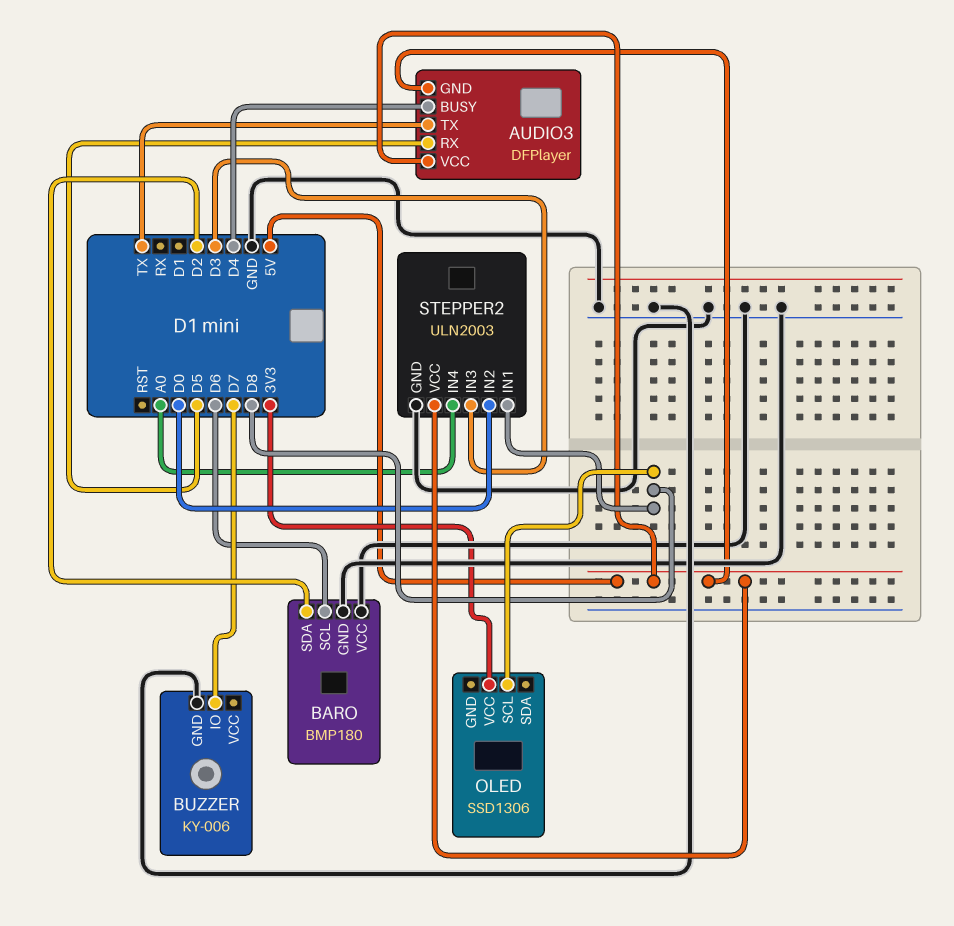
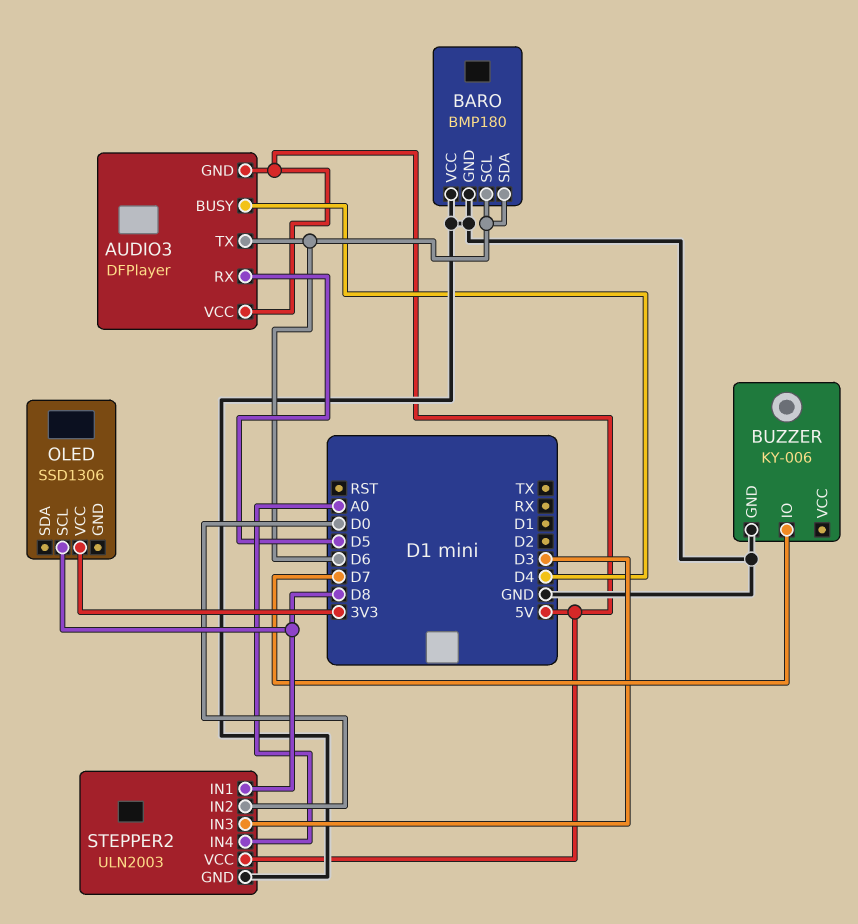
AUDIO3 pin TX: TX -> D6
BARO pin SDA: D2 -> D6

